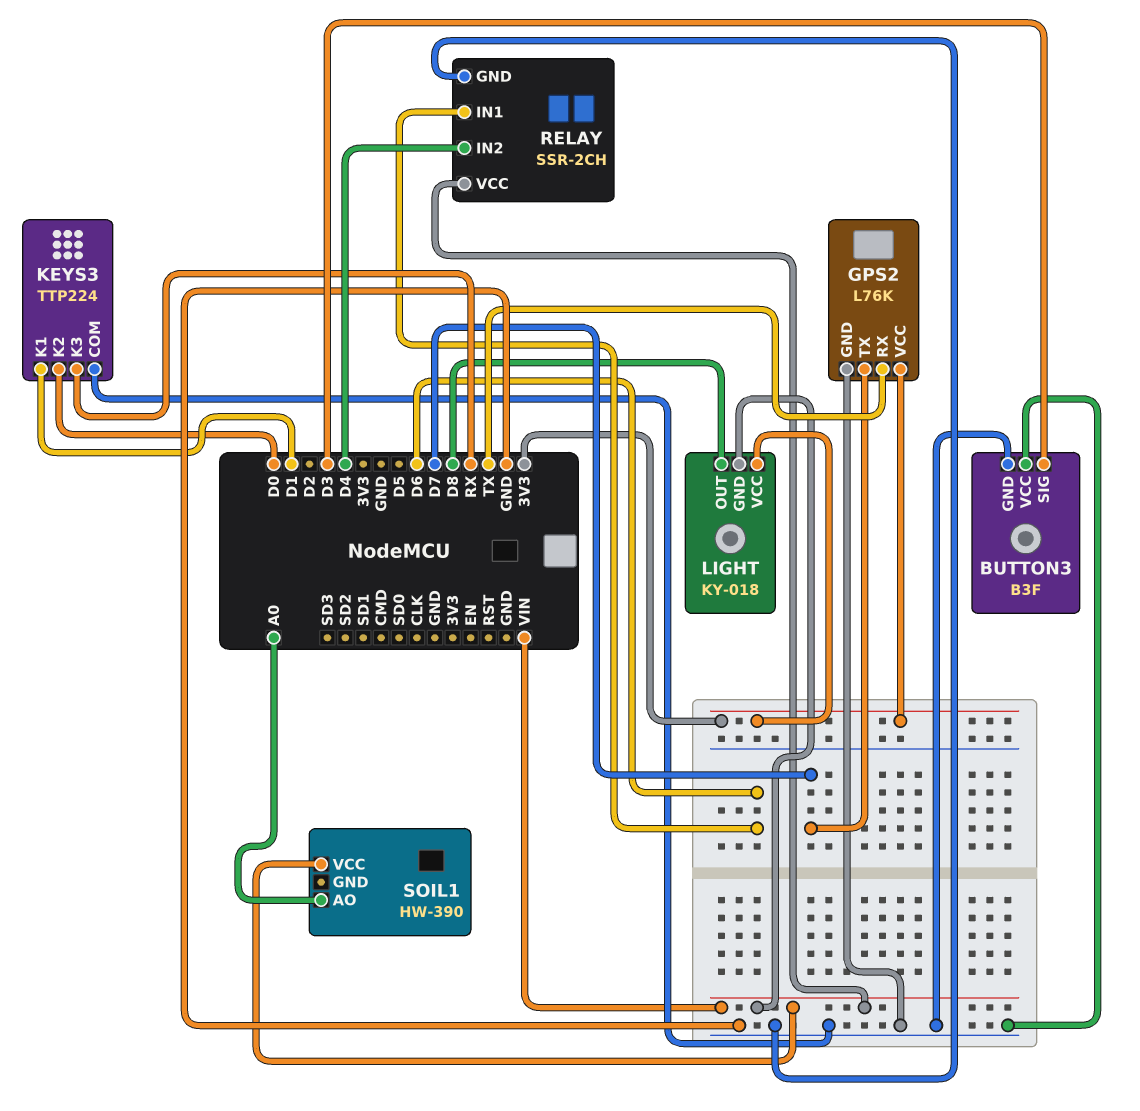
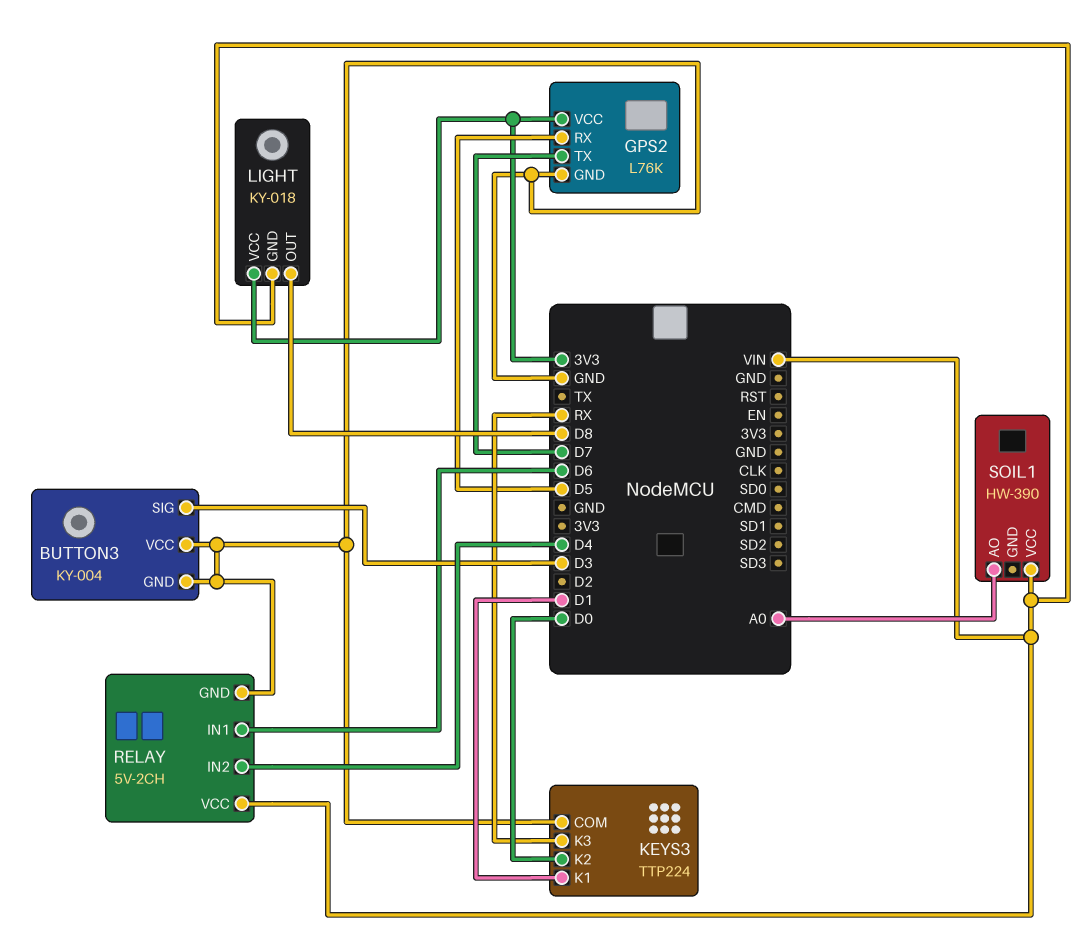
BUTTON3: B3F -> KY-004
GPS2 pin RX: TX -> D5
RELAY: SSR-2CH -> 5V-2CH

